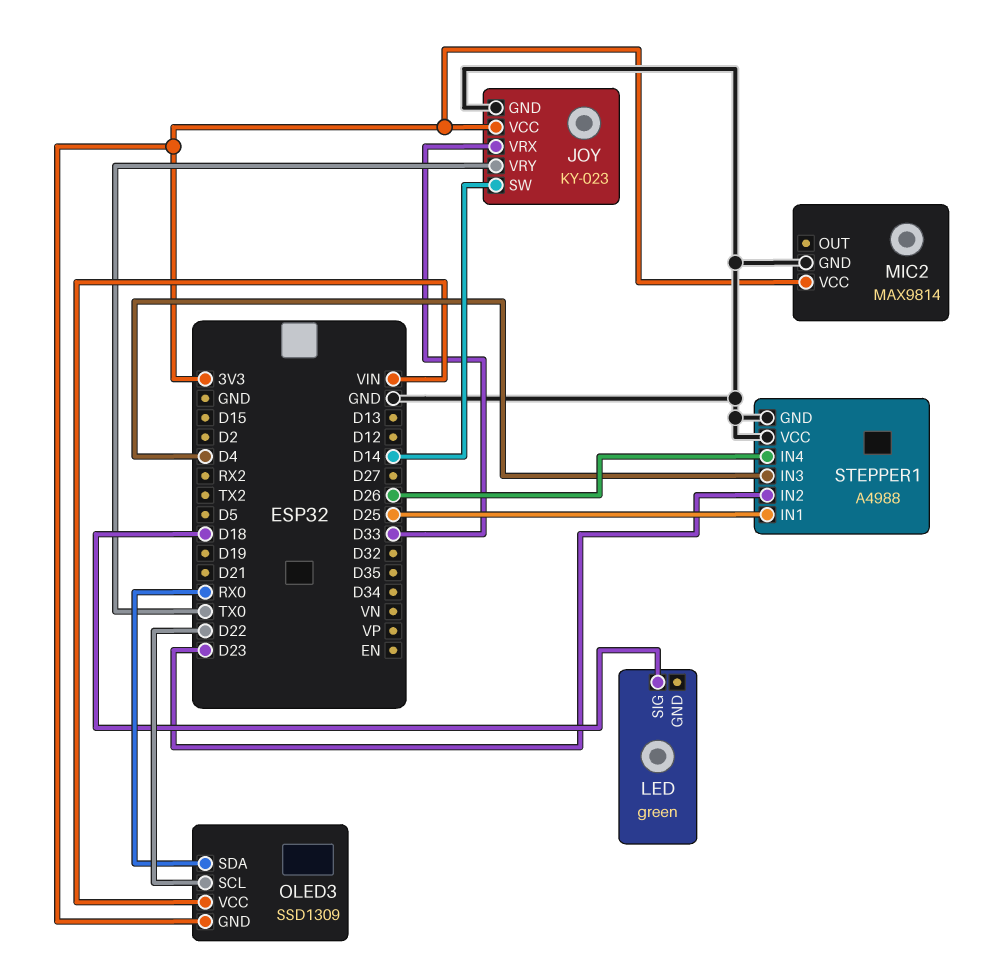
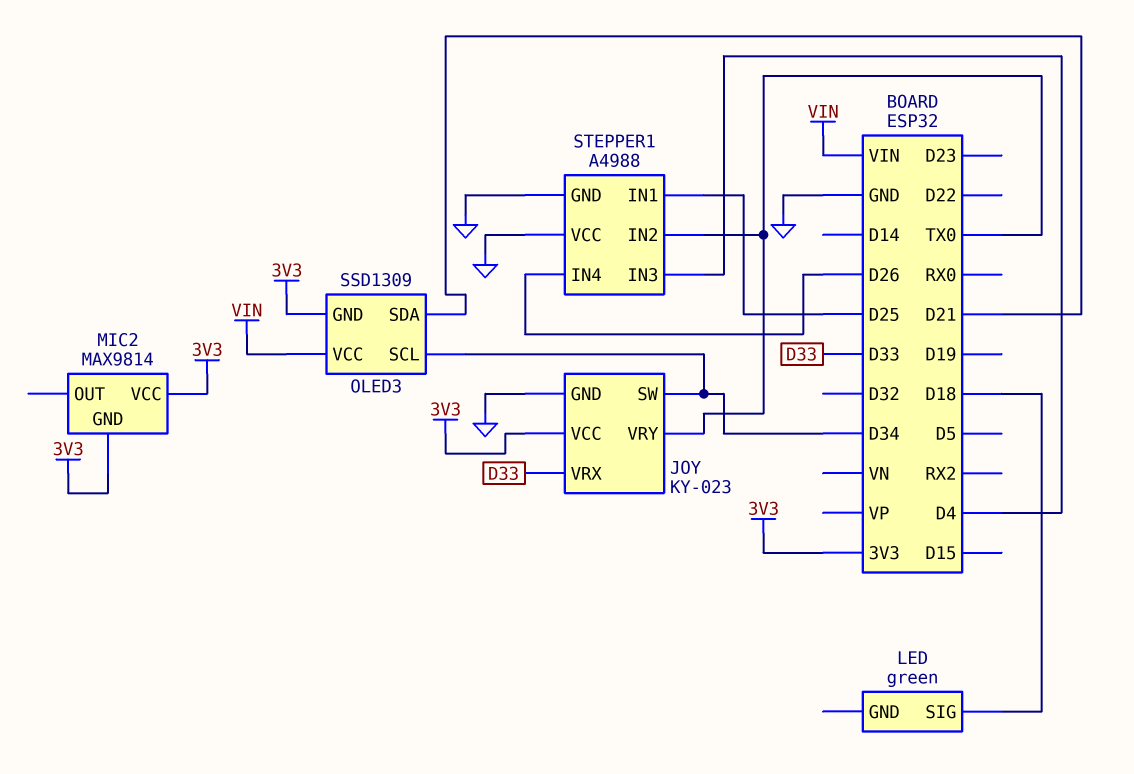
JOY pin SW: D14 -> D34
MIC2 pin GND: GND -> 3V3
OLED3 pin SCL: D22 -> D34
OLED3 pin SDA: RX0 -> D21
STEPPER1 pin IN2: D23 -> TX0

